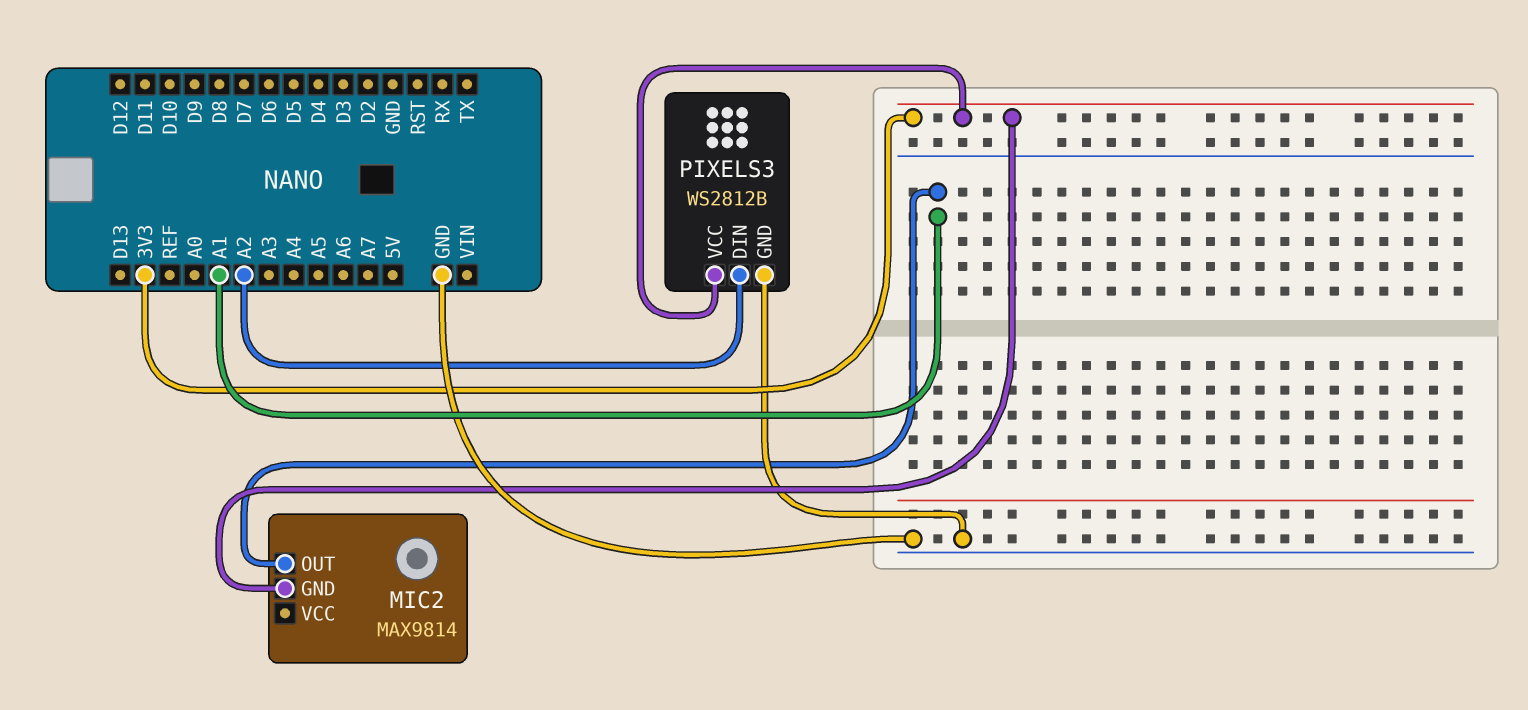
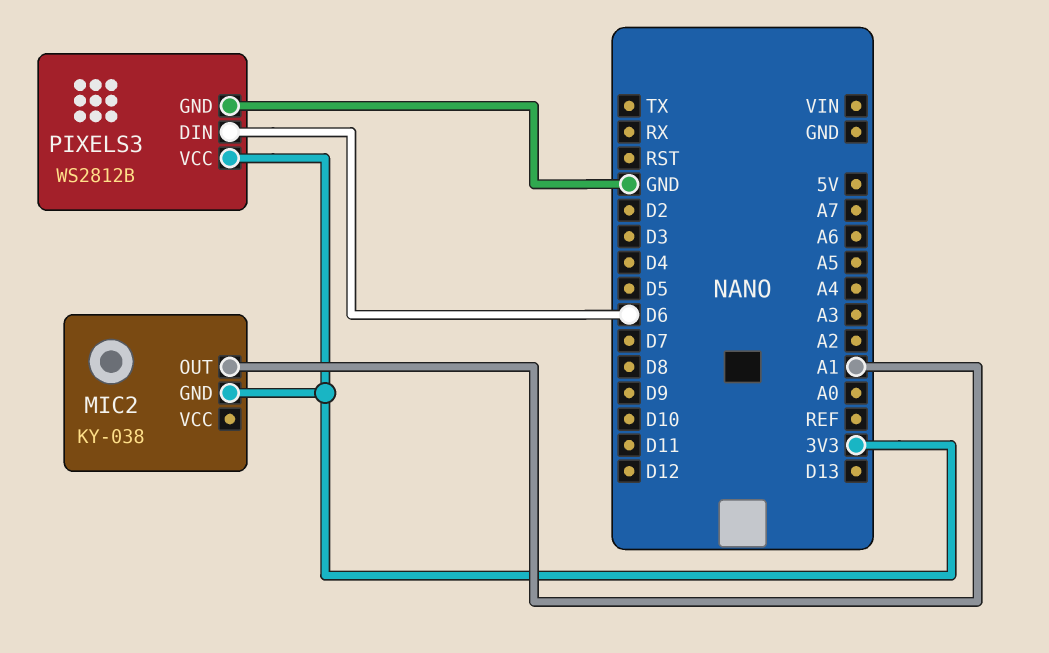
MIC2: MAX9814 -> KY-038
PIXELS3 pin DIN: A2 -> D6

